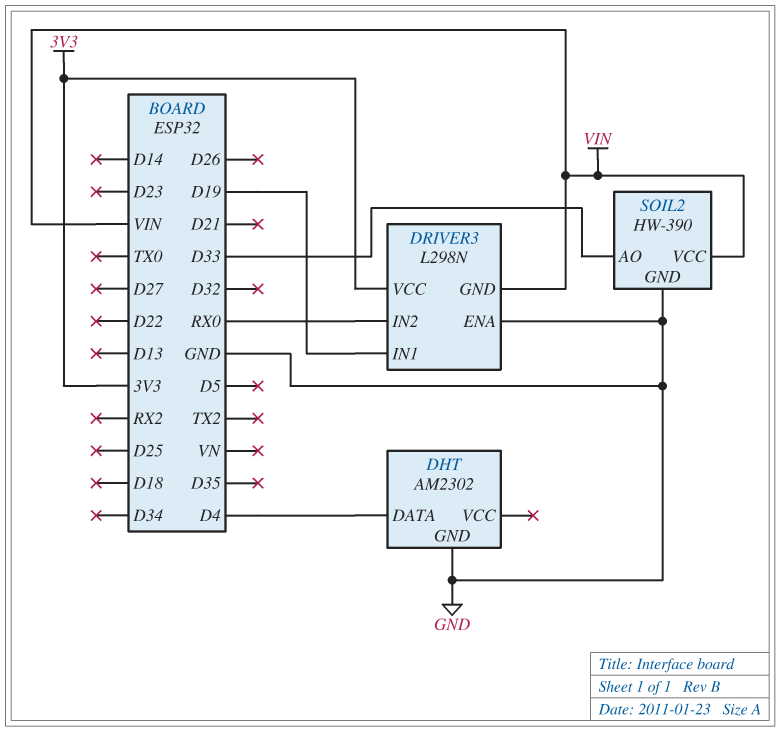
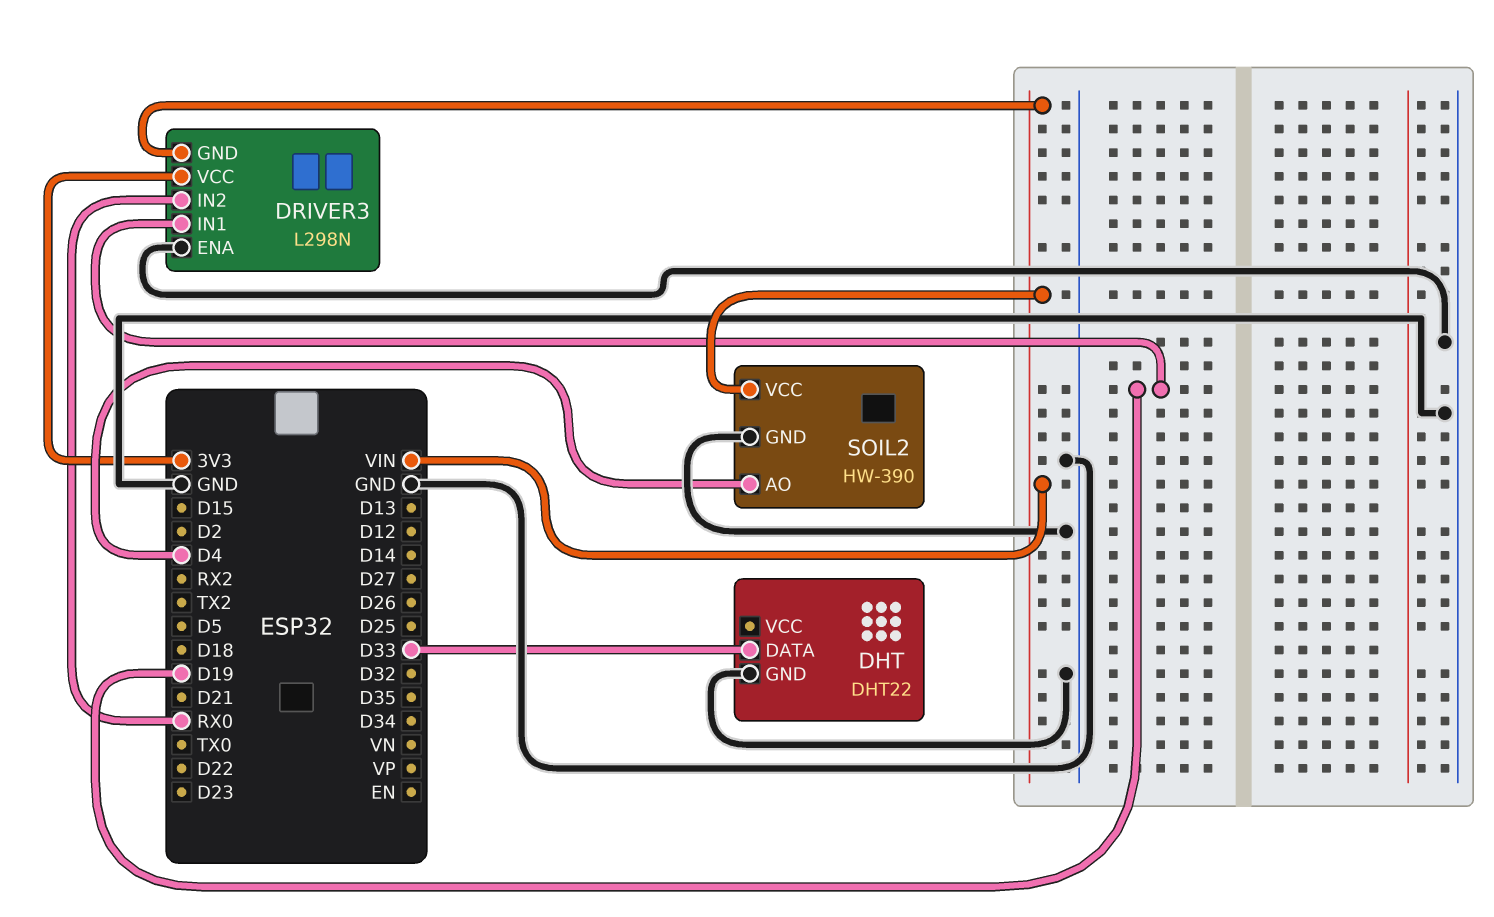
DHT: AM2302 -> DHT22
DHT pin DATA: D4 -> D33
SOIL2 pin AO: D33 -> D4

